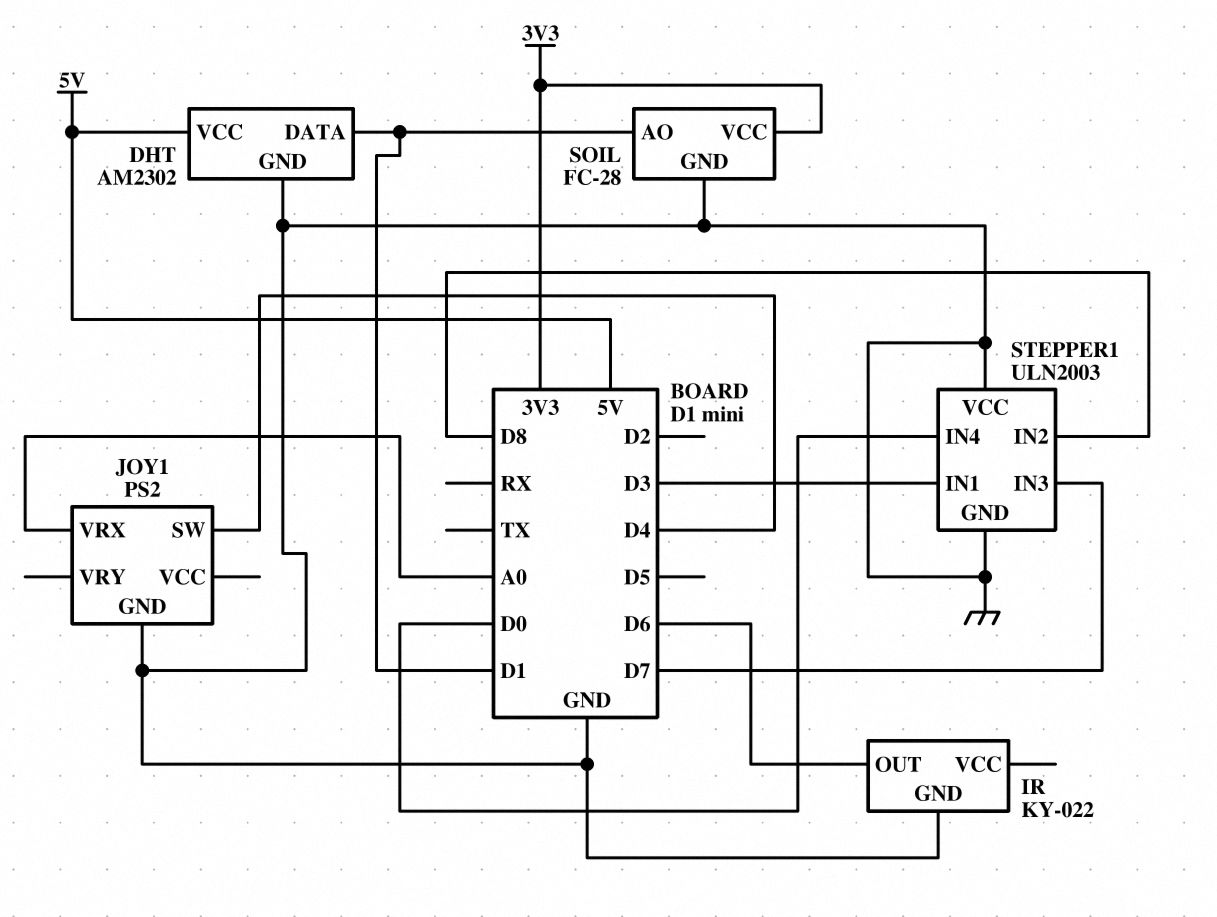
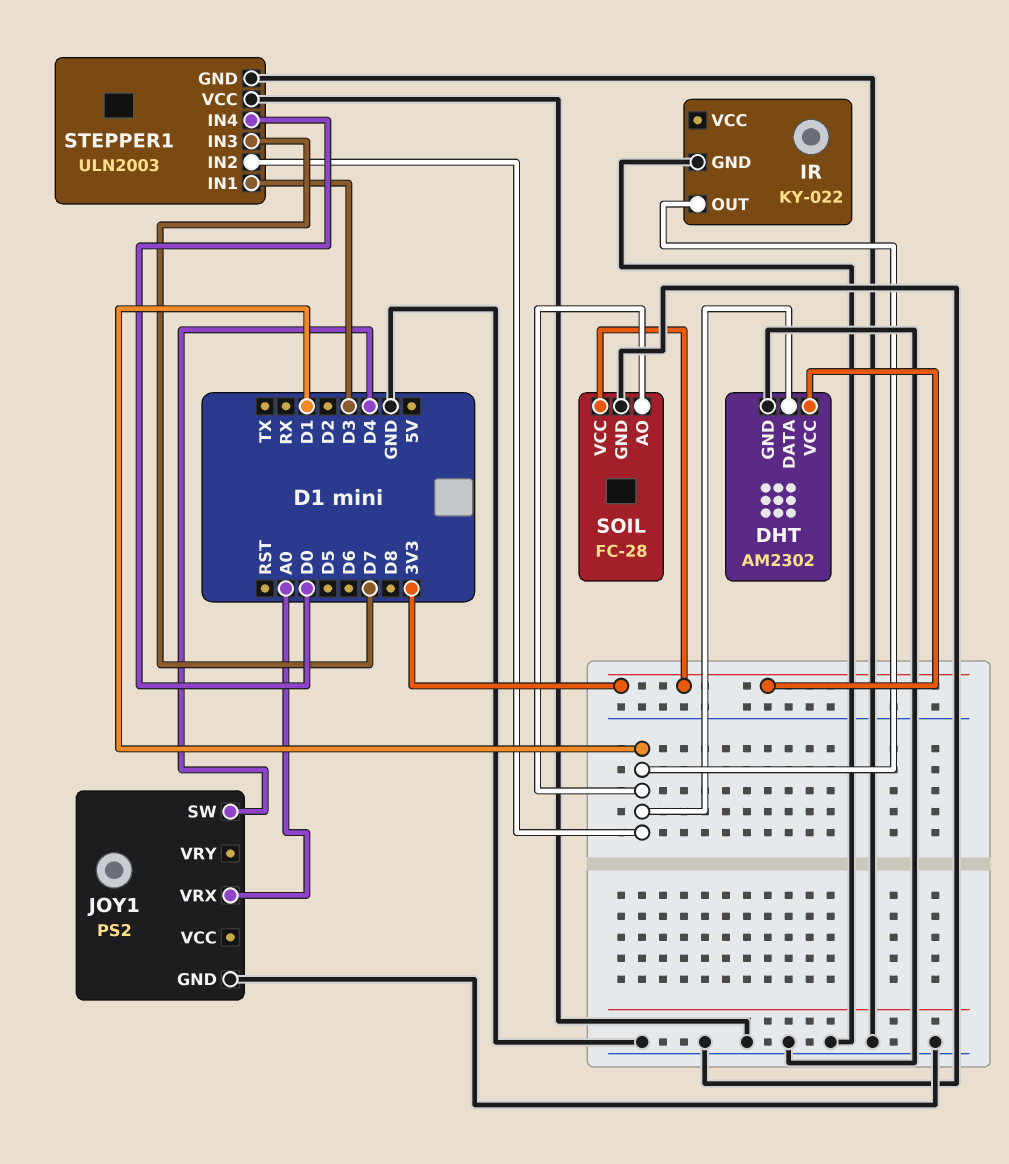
DHT pin VCC: 5V -> 3V3
IR pin OUT: D6 -> D1
STEPPER1 pin IN2: D8 -> D1

